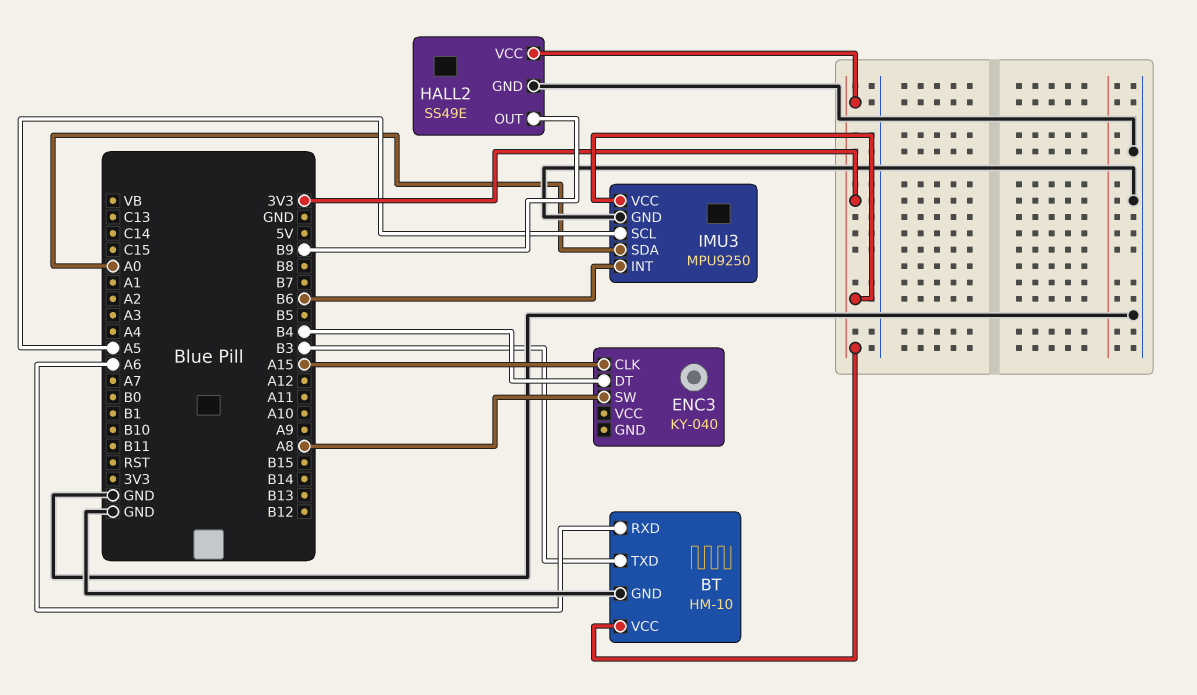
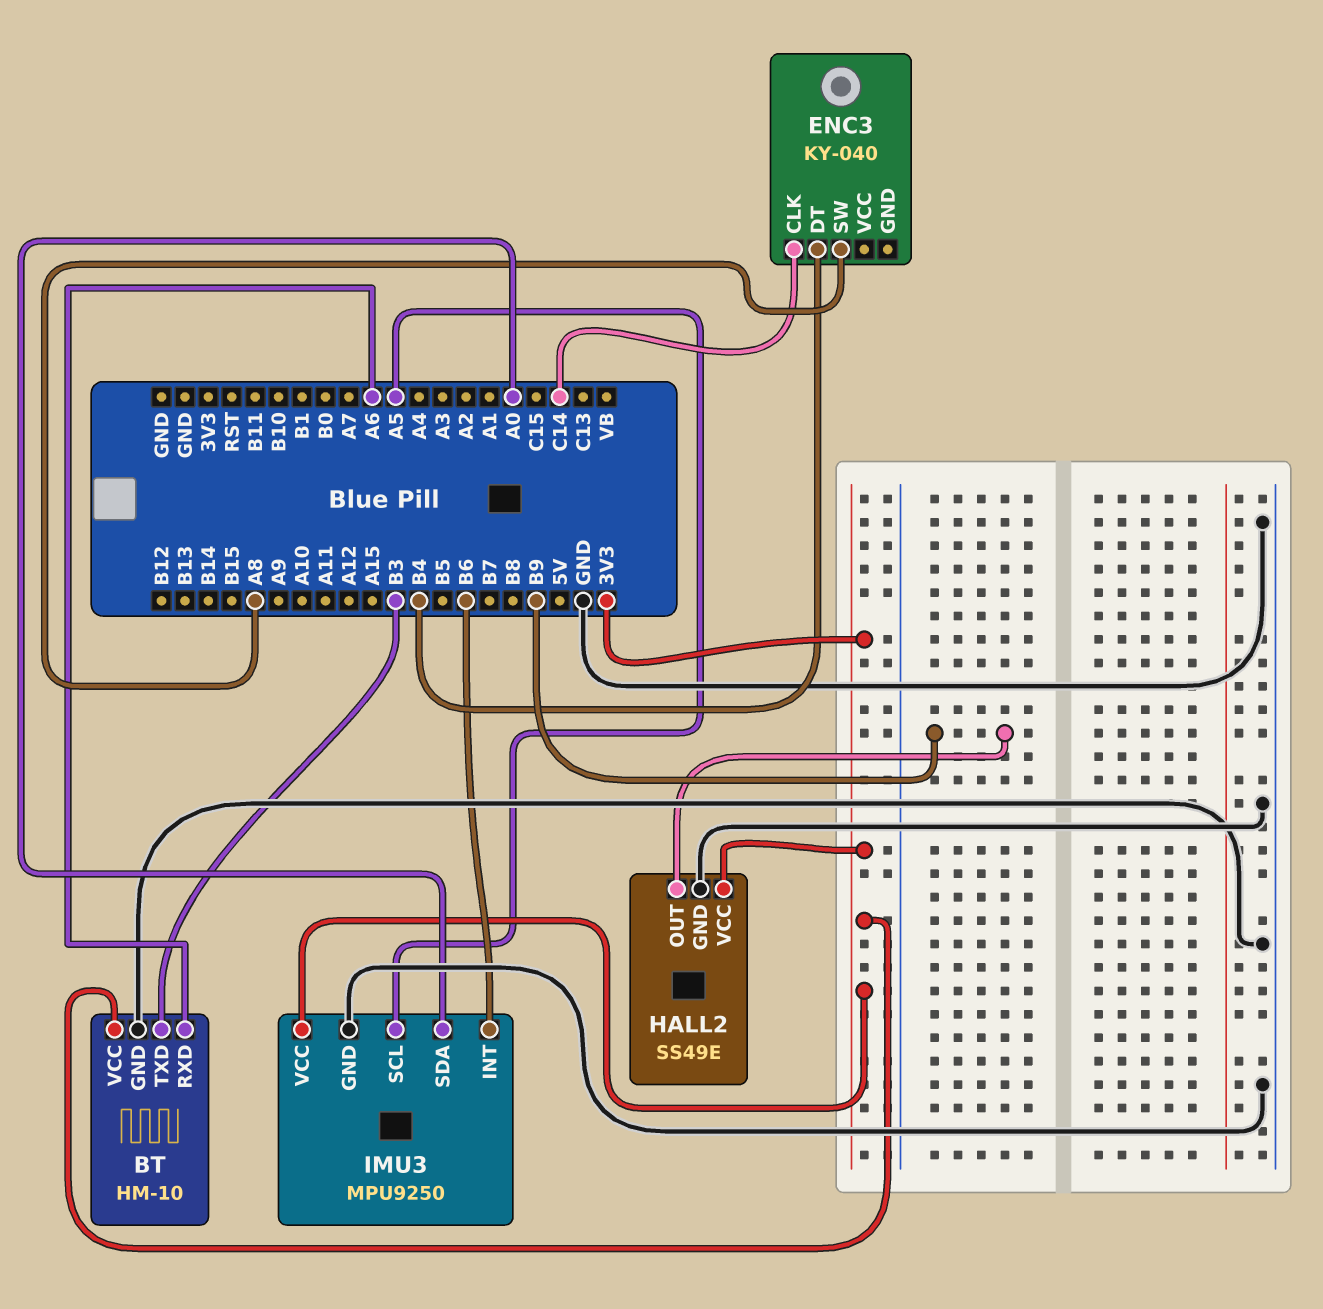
ENC3 pin CLK: A15 -> C14

